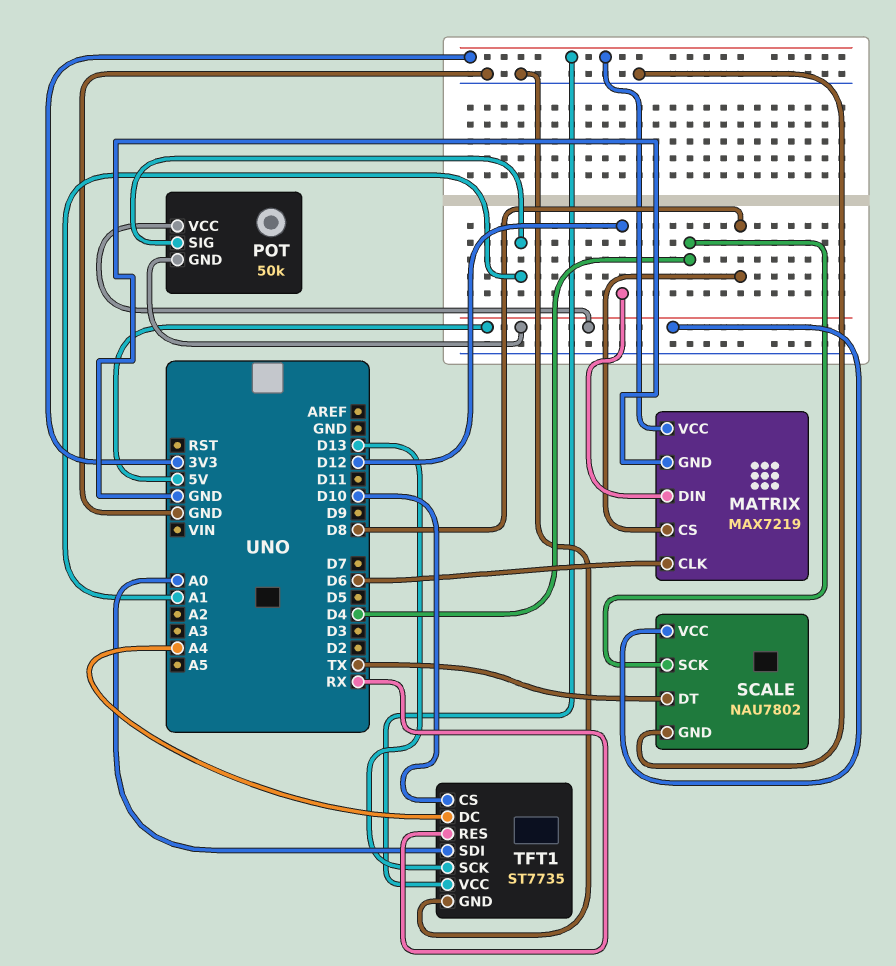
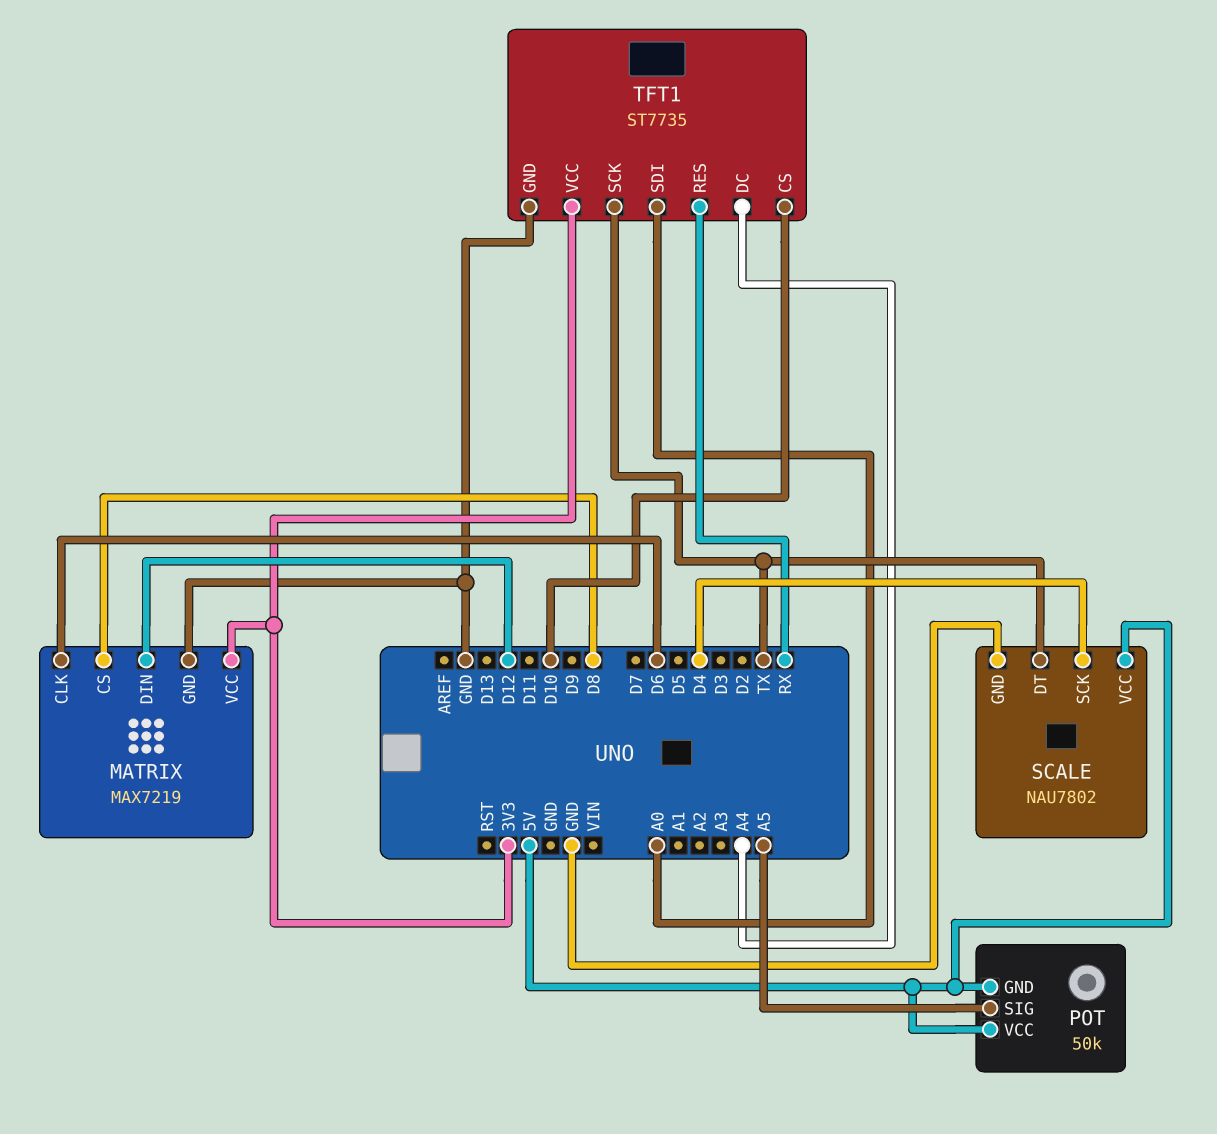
POT pin SIG: A1 -> A5
TFT1 pin SCK: D13 -> TX

